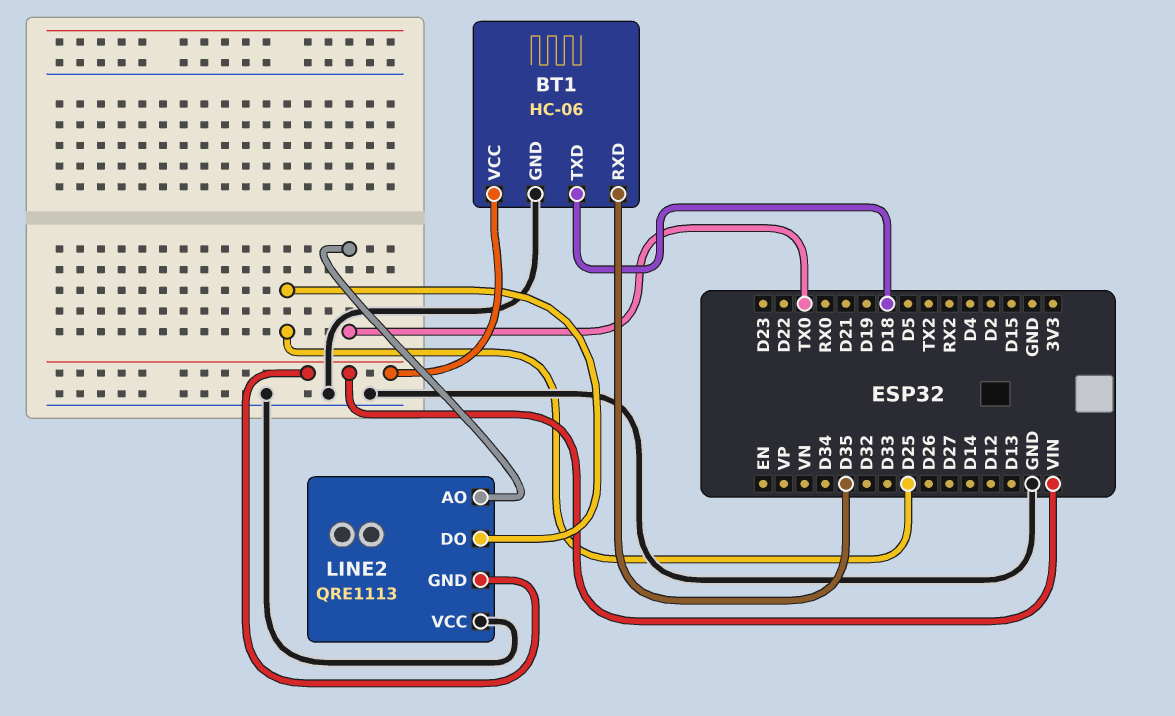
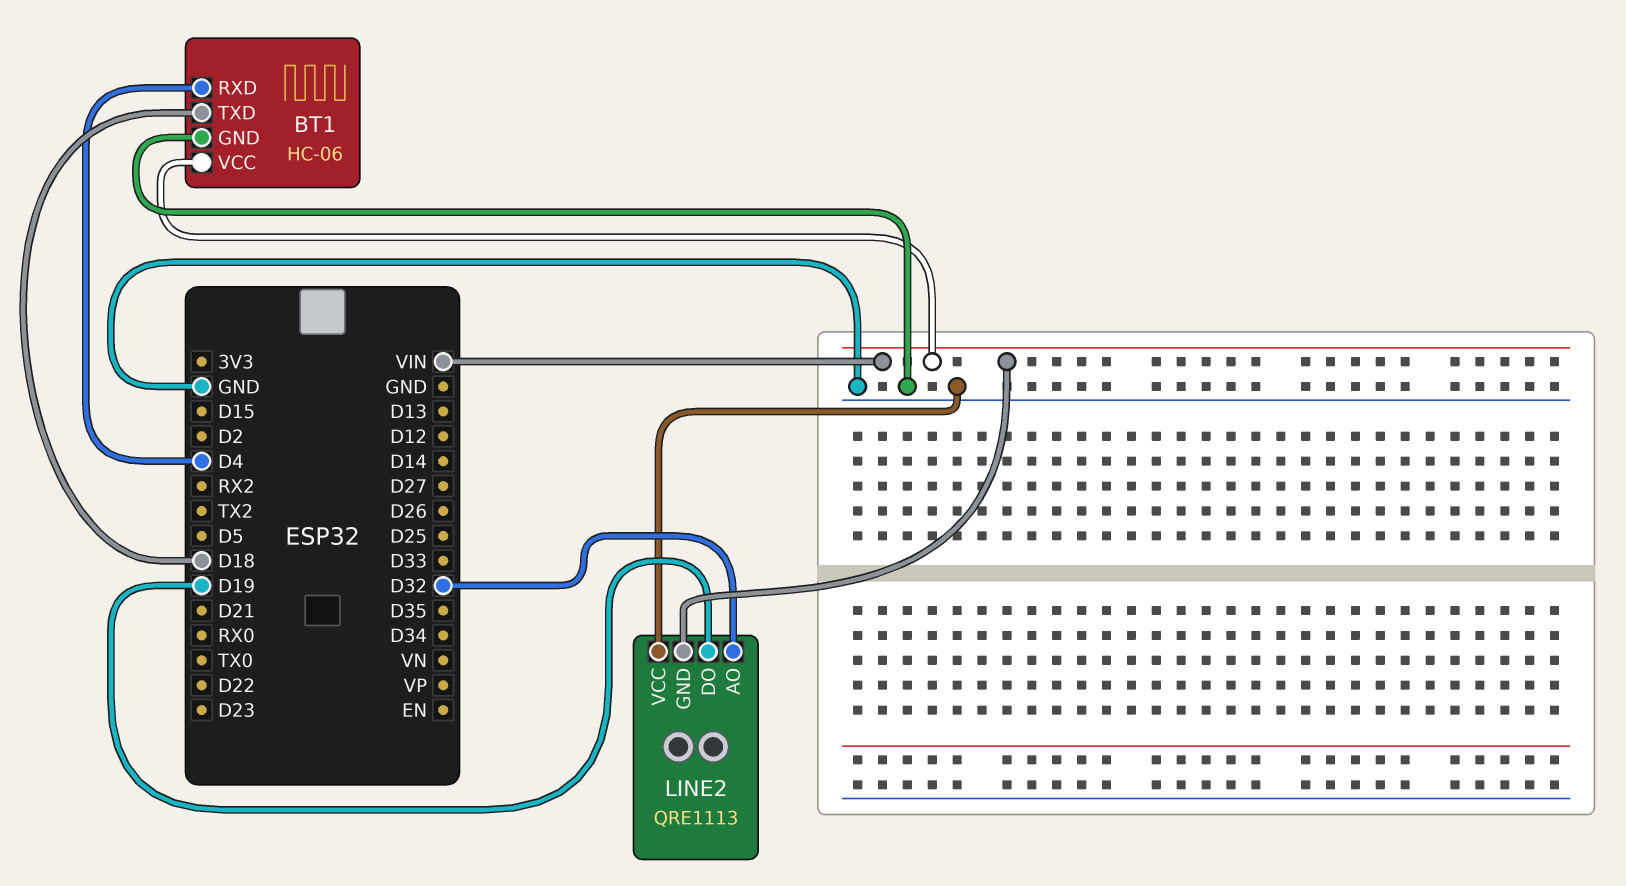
BT1 pin RXD: D35 -> D4
LINE2 pin AO: TX0 -> D32
LINE2 pin DO: D25 -> D19

